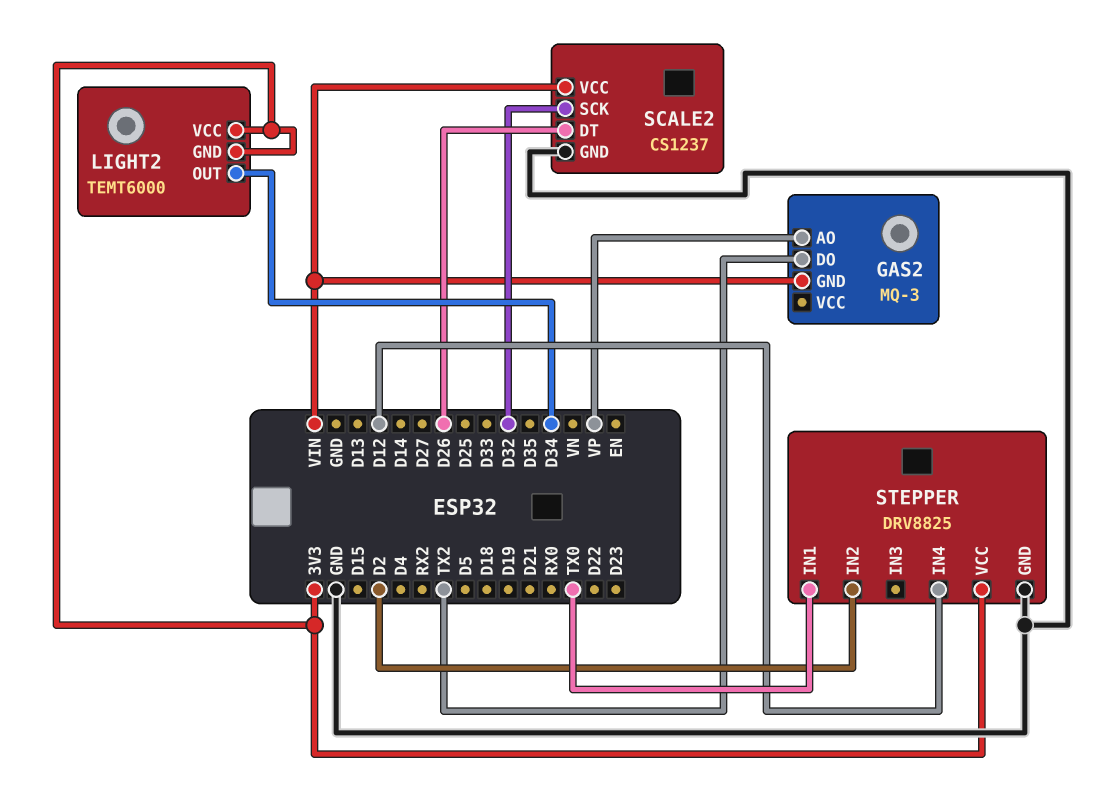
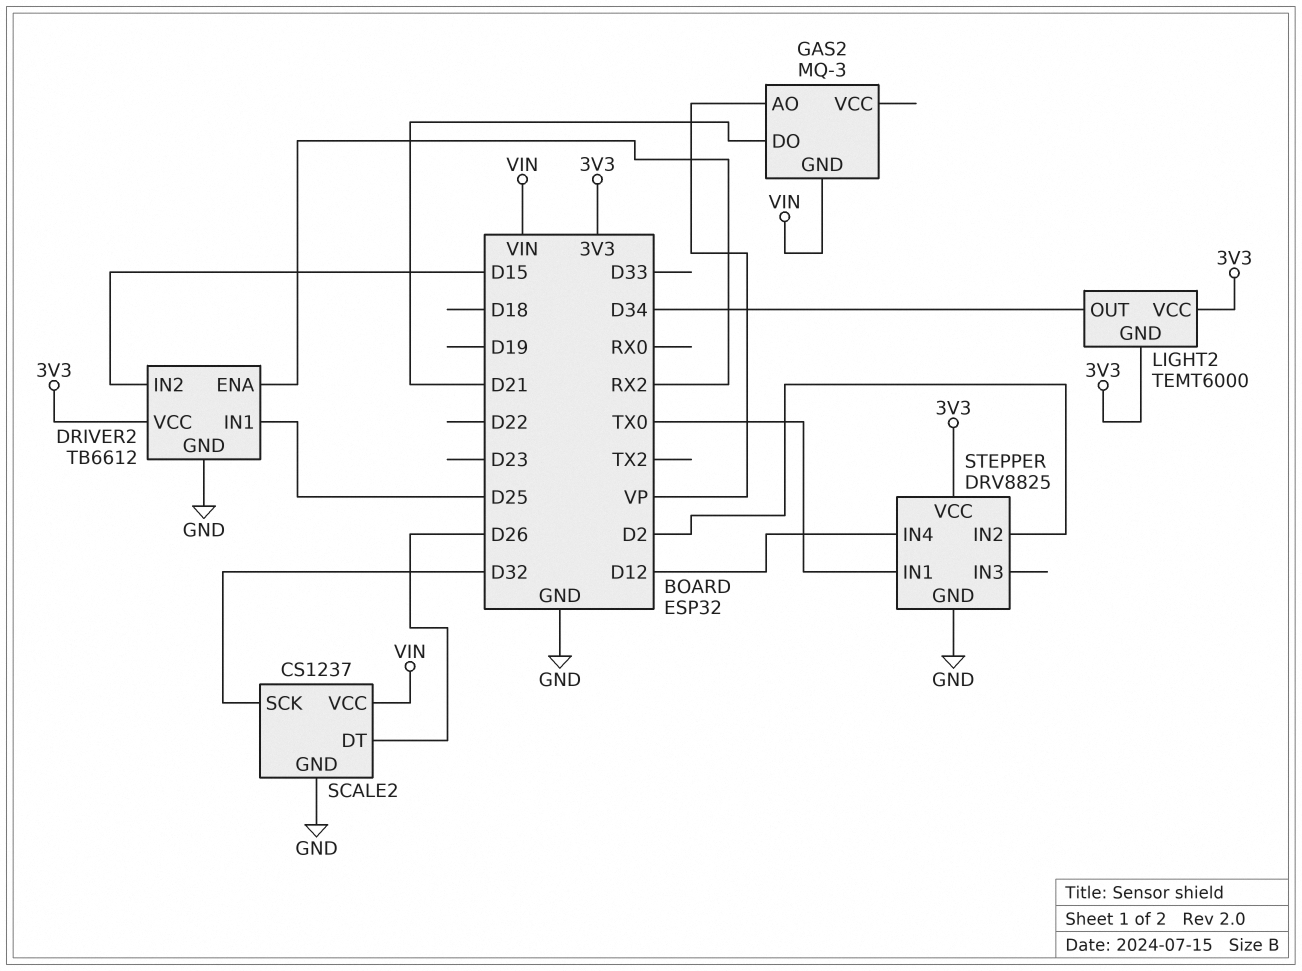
DRIVER2: none -> TB6612
DRIVER2 pin ENA: none -> RX2
DRIVER2 pin GND: none -> GND
DRIVER2 pin IN1: none -> D25
DRIVER2 pin IN2: none -> D15
DRIVER2 pin VCC: none -> 3V3
GAS2 pin DO: TX2 -> D21

